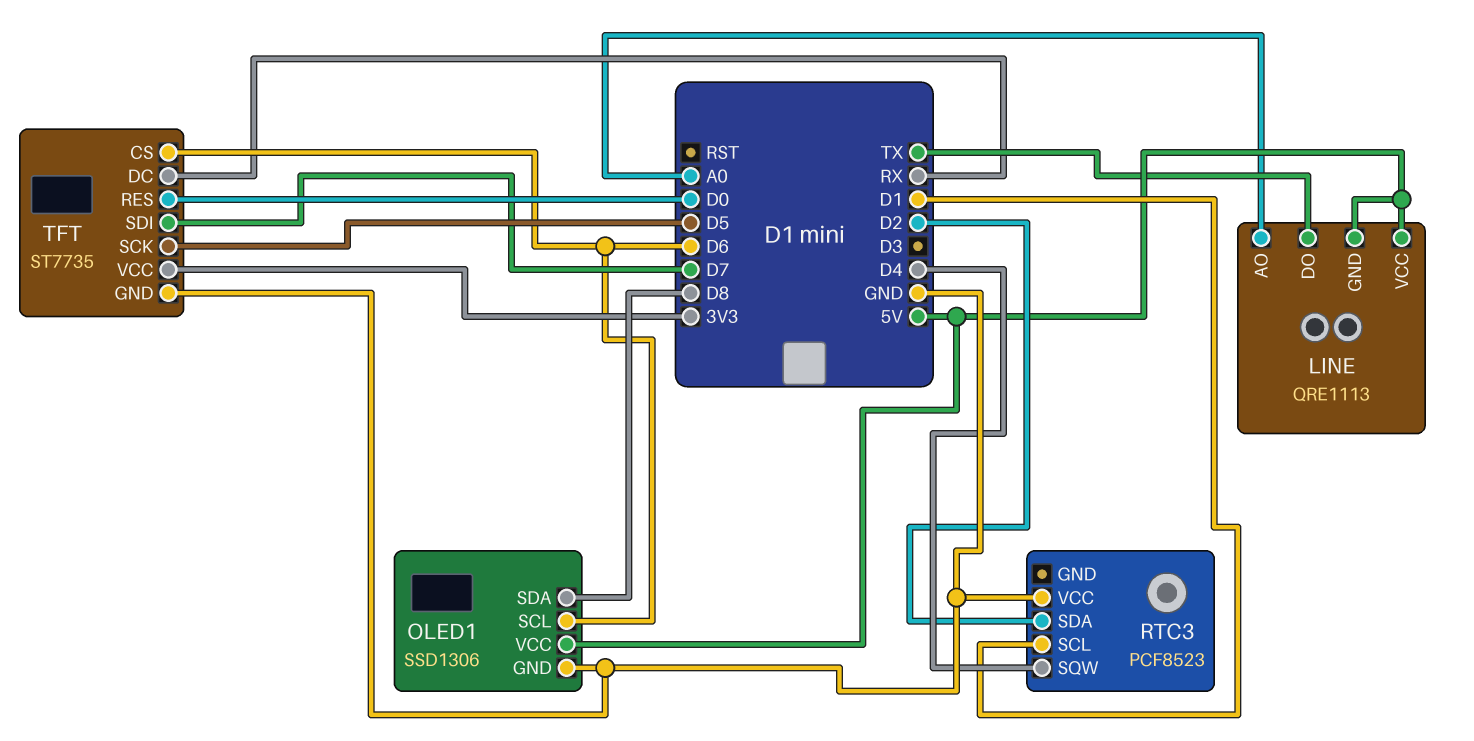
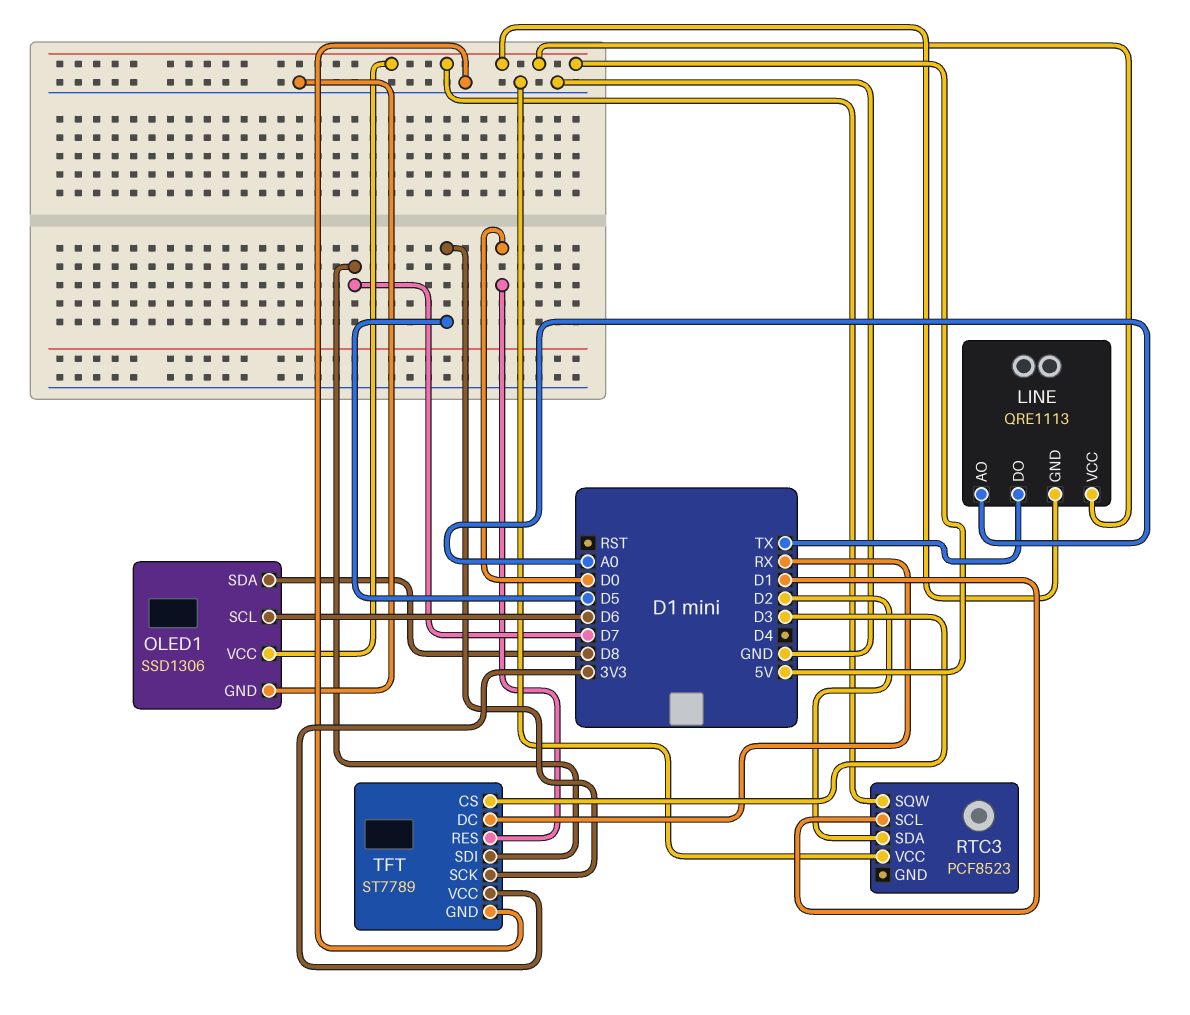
RTC3 pin SQW: D4 -> 5V
TFT: ST7735 -> ST7789
TFT pin CS: D6 -> D3

